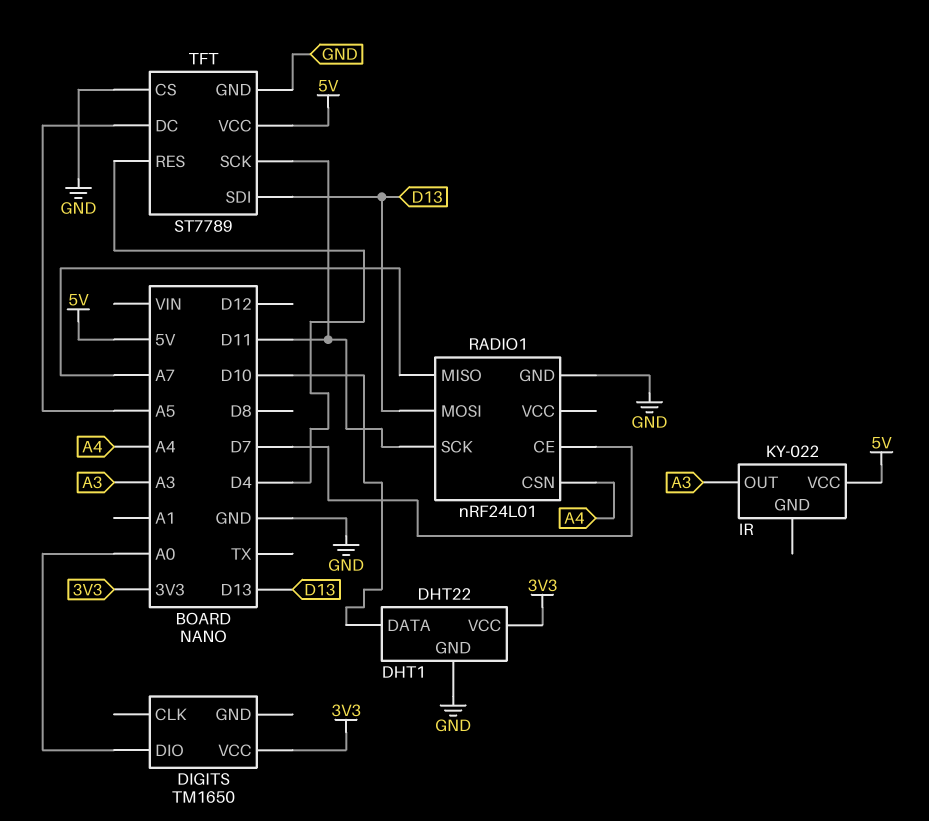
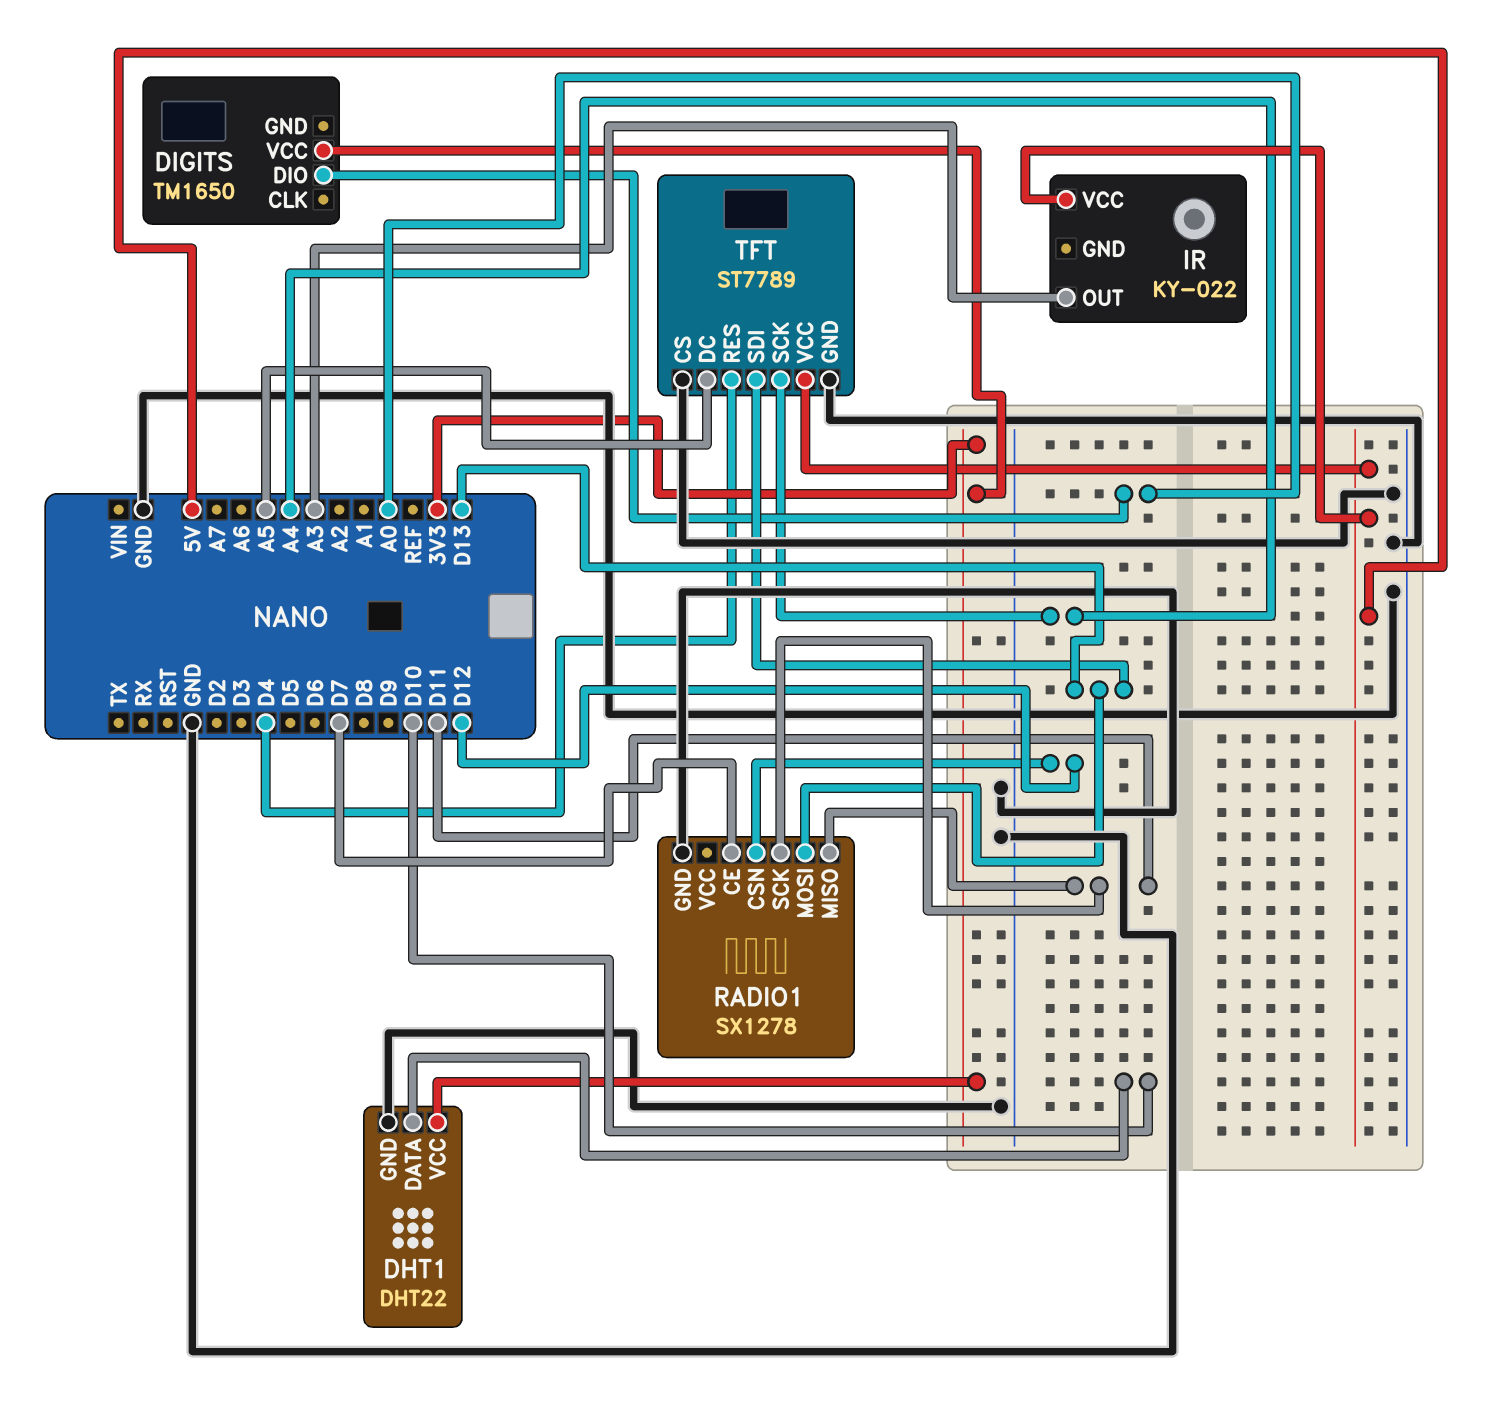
RADIO1: nRF24L01 -> SX1278
RADIO1 pin CSN: A4 -> D12
RADIO1 pin MISO: A7 -> D11
TFT pin SCK: D11 -> A4

